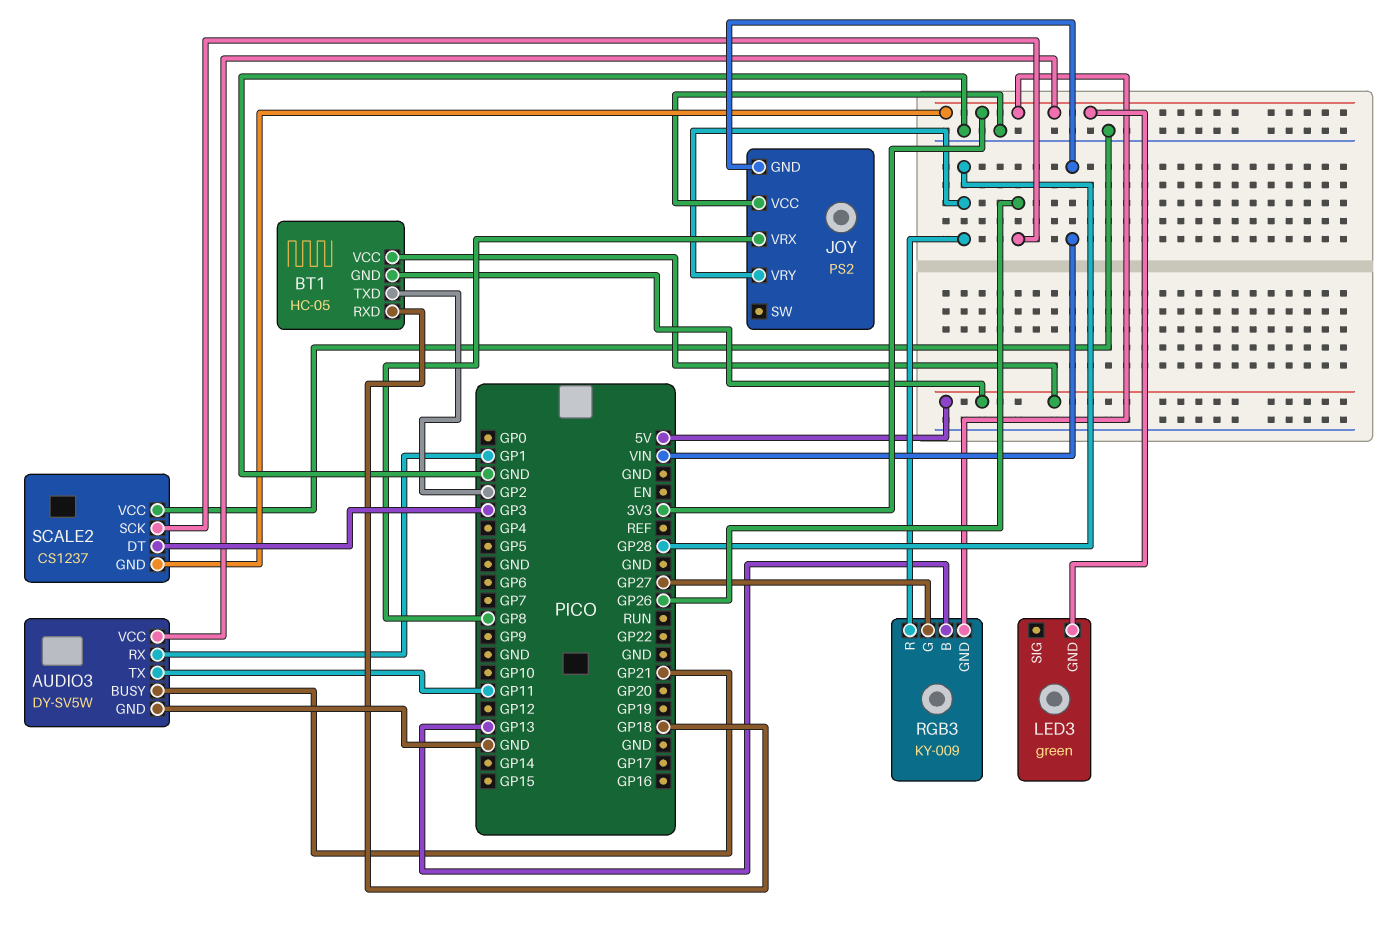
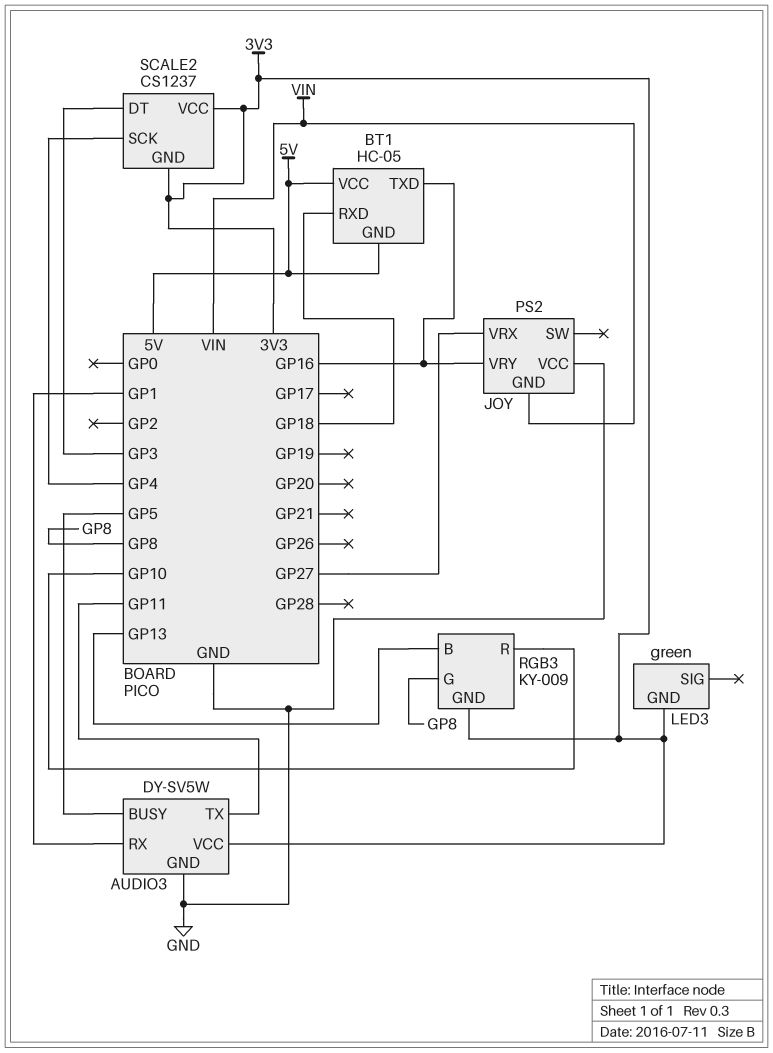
AUDIO3 pin BUSY: GP21 -> GP5
BT1 pin TXD: GP2 -> GP16
JOY pin VRX: GP8 -> GP27
JOY pin VRY: GP28 -> GP16
RGB3 pin G: GP27 -> GP8
RGB3 pin R: GP28 -> GP10
SCALE2 pin SCK: GP26 -> GP4
SCALE2 pin VCC: GND -> 3V3

